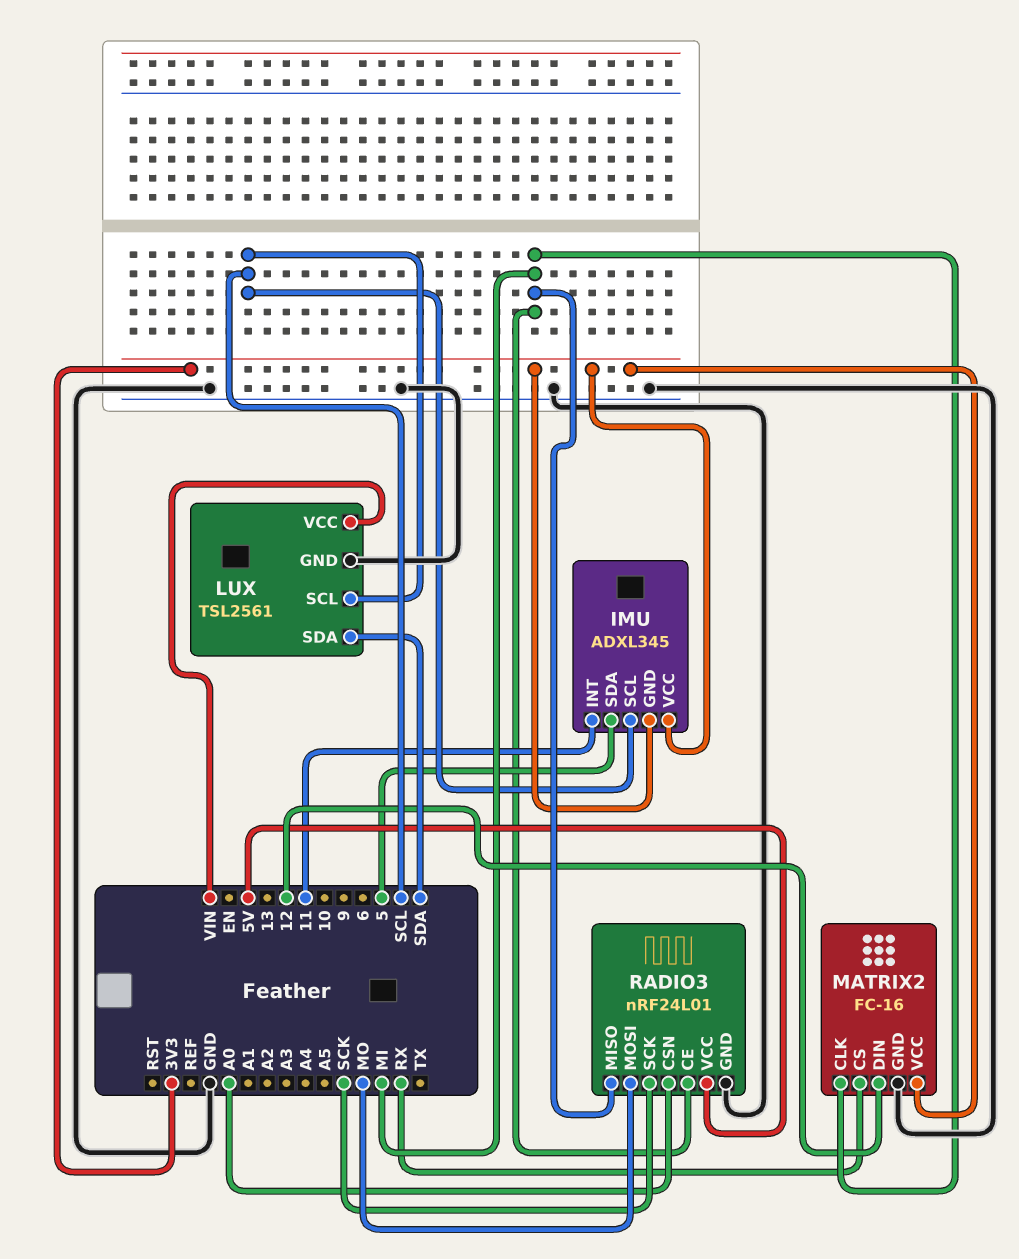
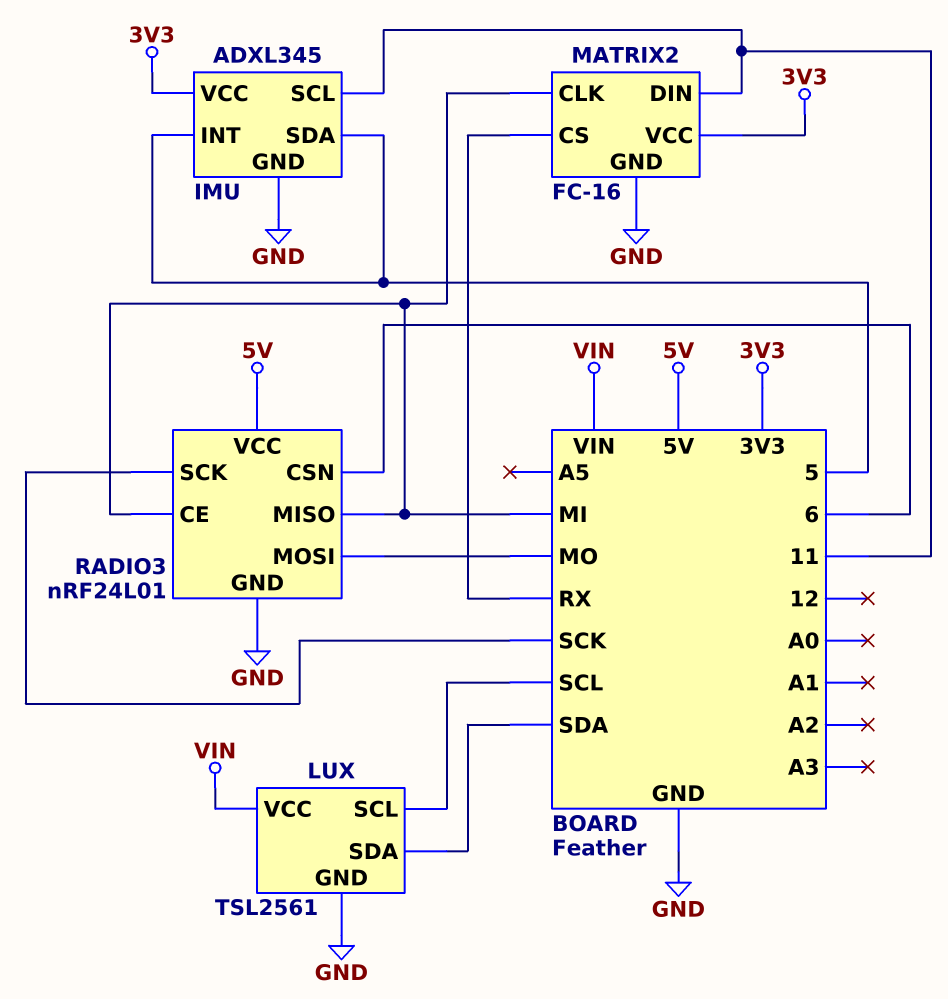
IMU pin GND: 3V3 -> GND
IMU pin INT: 11 -> 5
IMU pin SCL: SCL -> 11
MATRIX2 pin DIN: 12 -> 11
RADIO3 pin CSN: A0 -> 6

